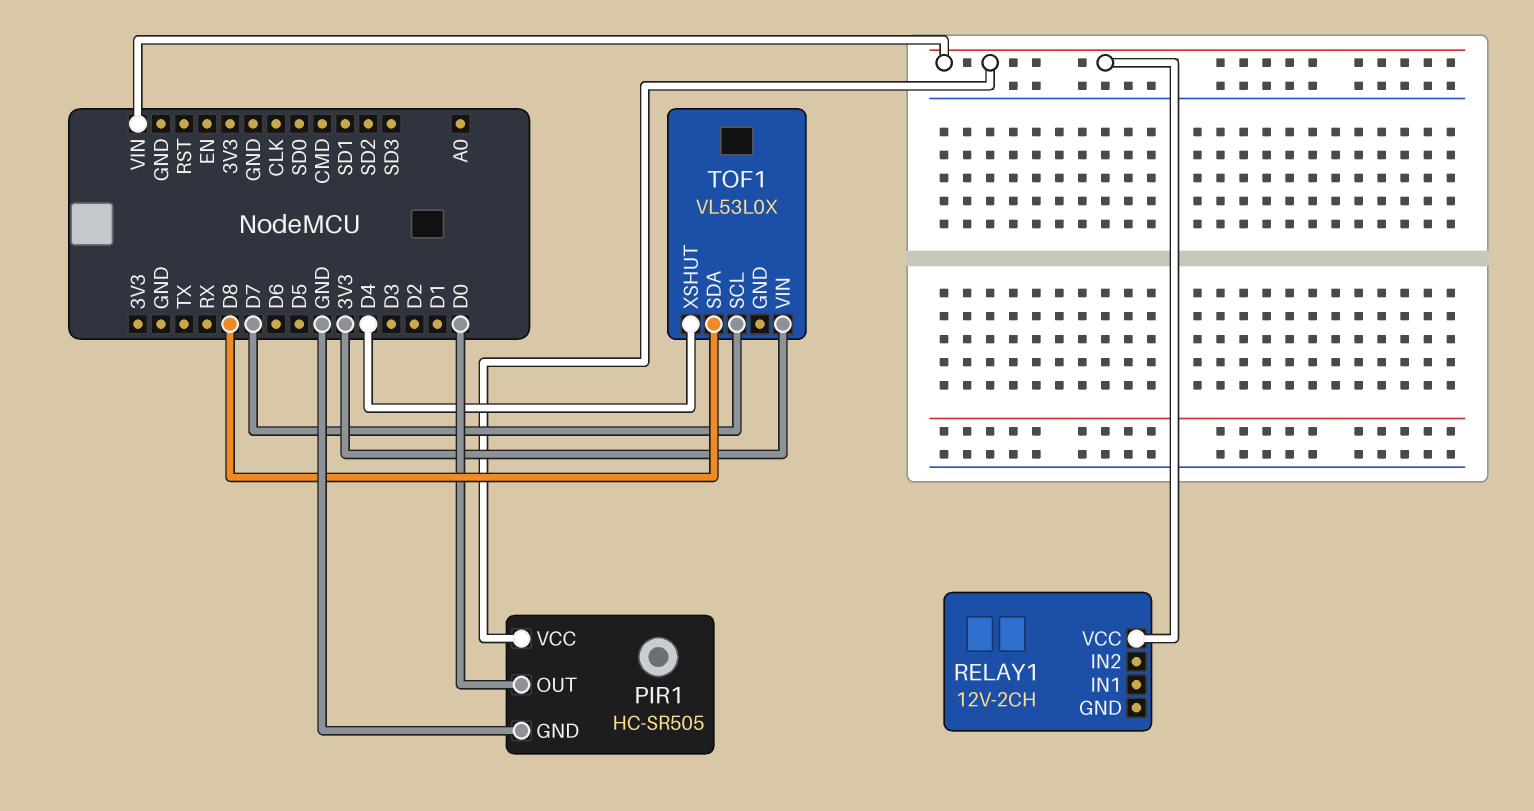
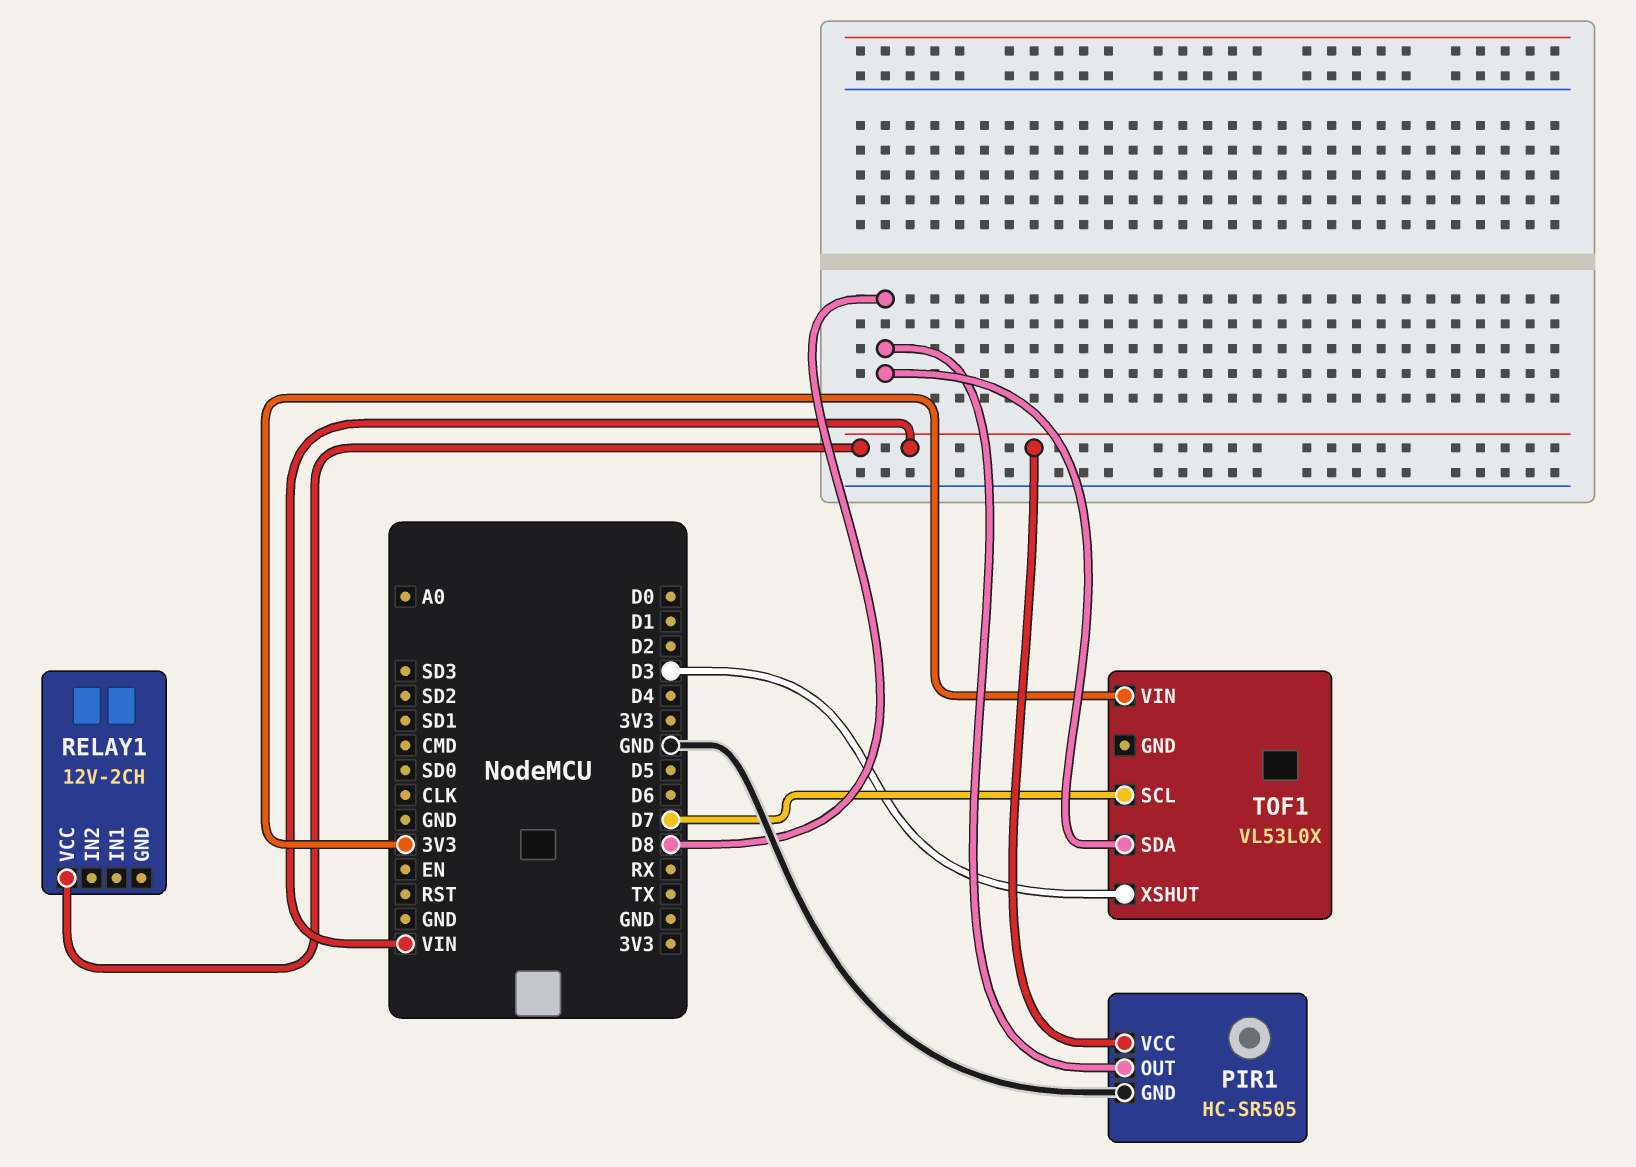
PIR1 pin OUT: D0 -> D8
TOF1 pin XSHUT: D4 -> D3

